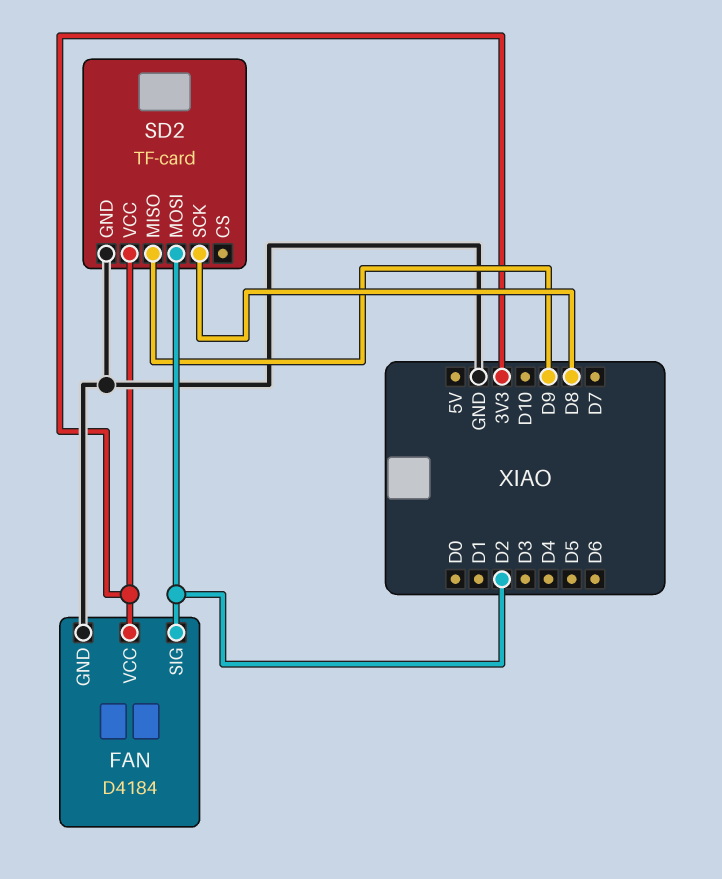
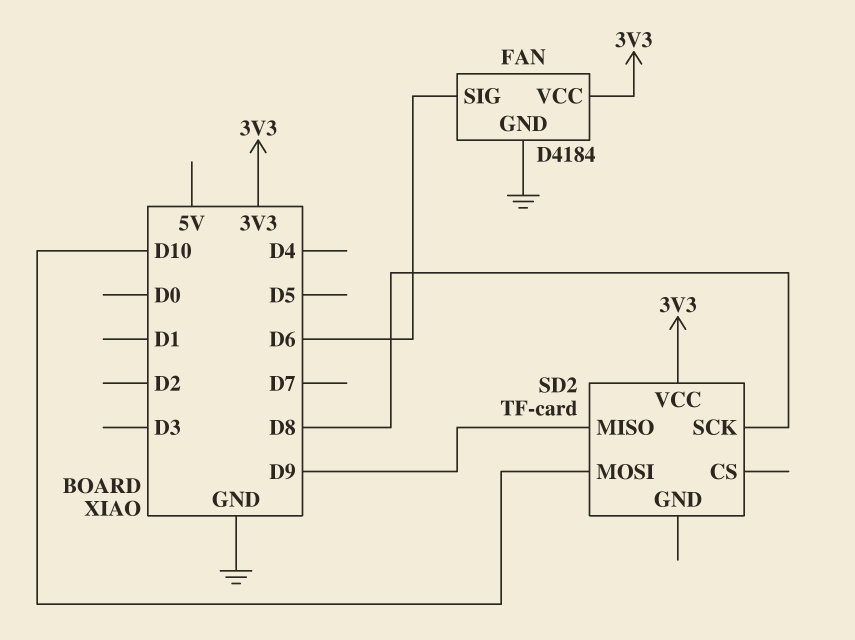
FAN pin SIG: D2 -> D6
SD2 pin GND: GND -> none
SD2 pin MOSI: D2 -> D10

